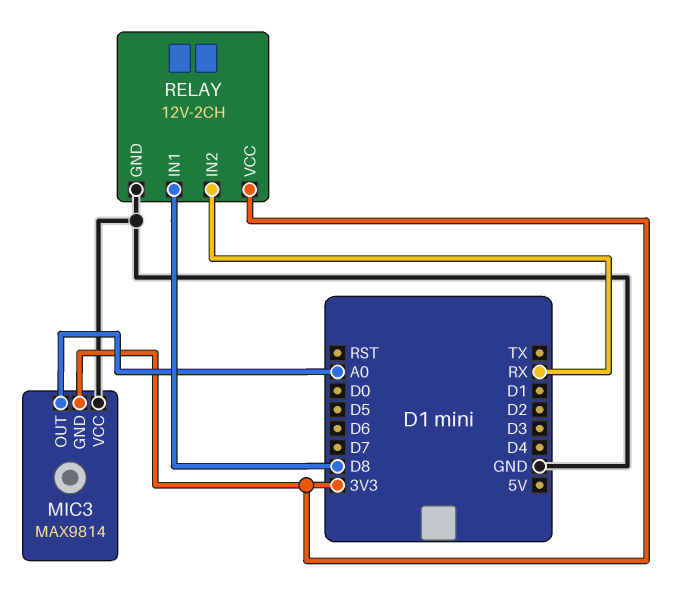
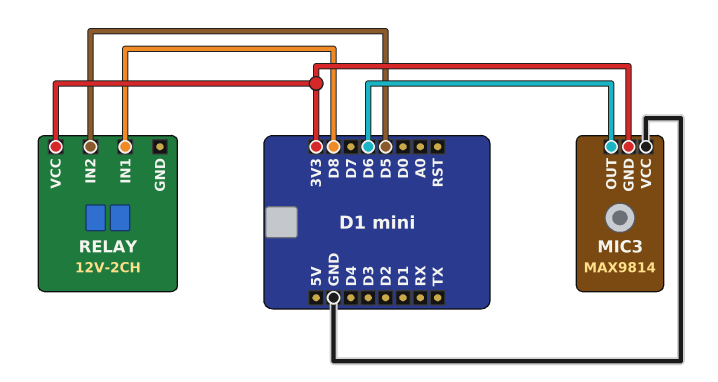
MIC3 pin OUT: A0 -> D6
RELAY pin GND: GND -> none
RELAY pin IN2: RX -> D5

